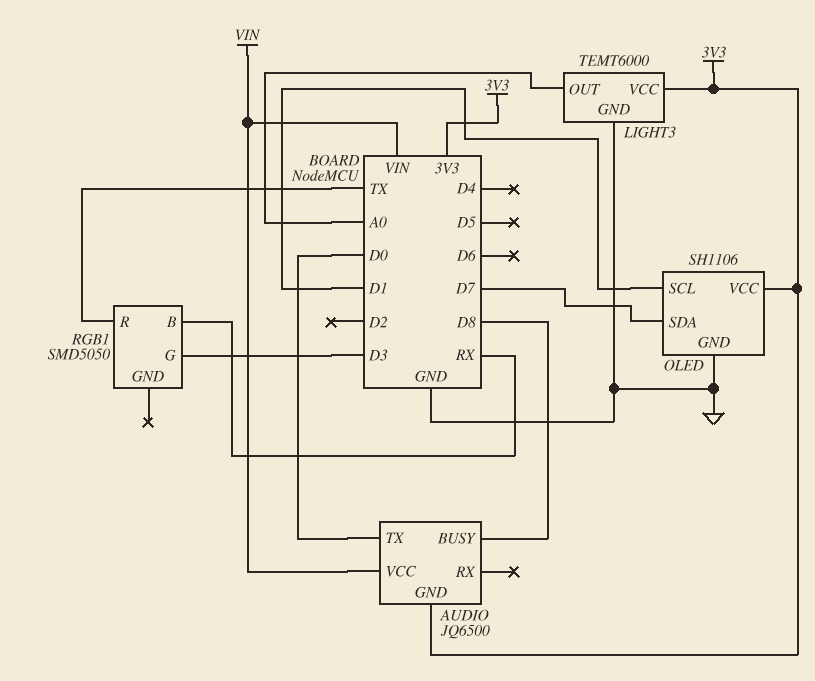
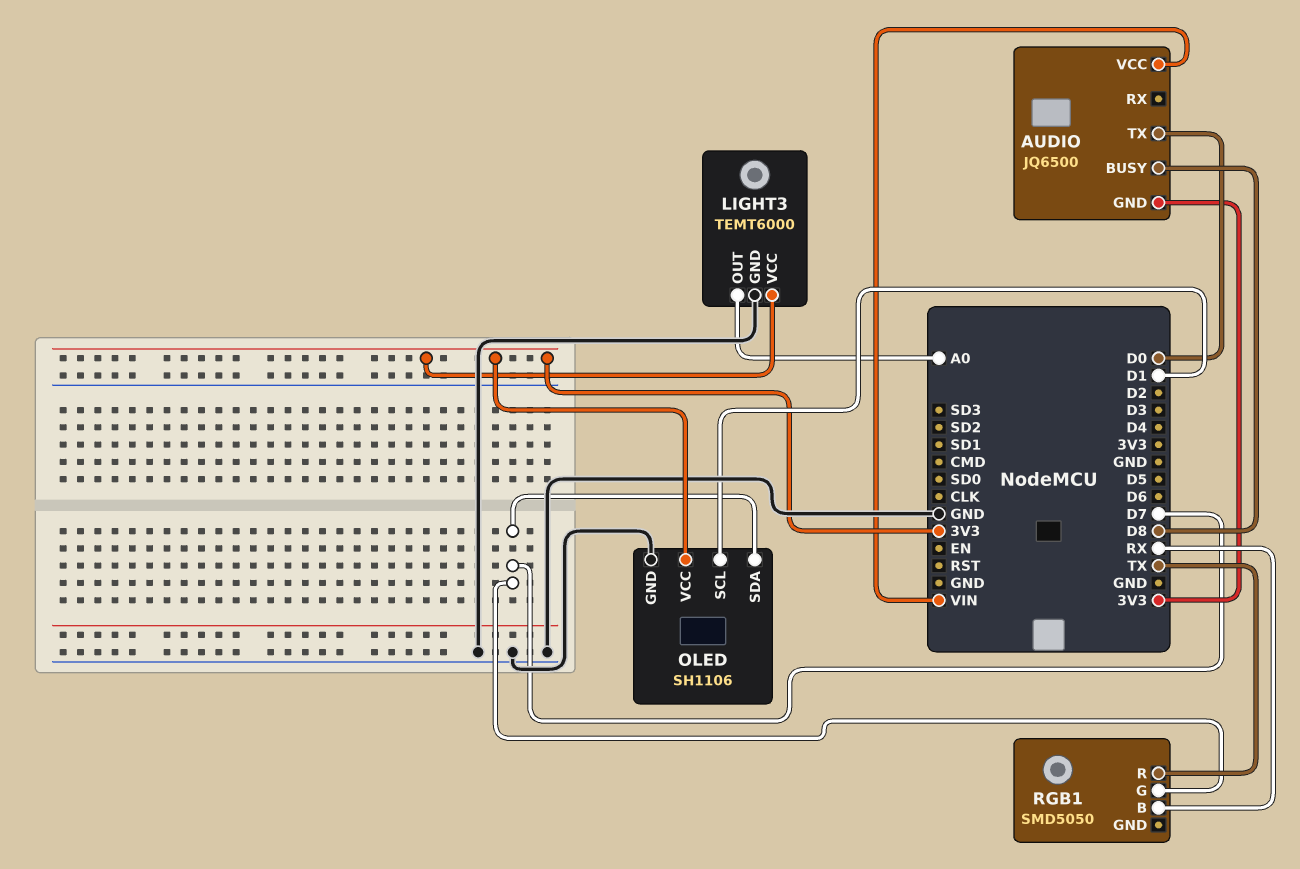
RGB1 pin G: D3 -> D7

